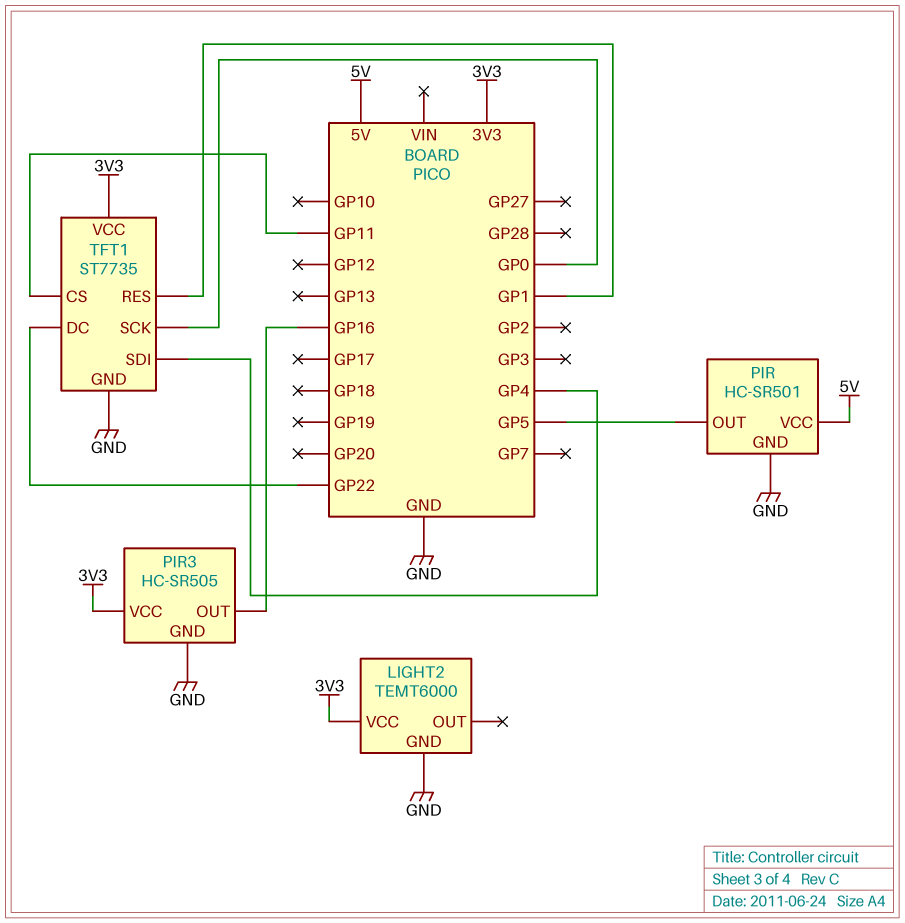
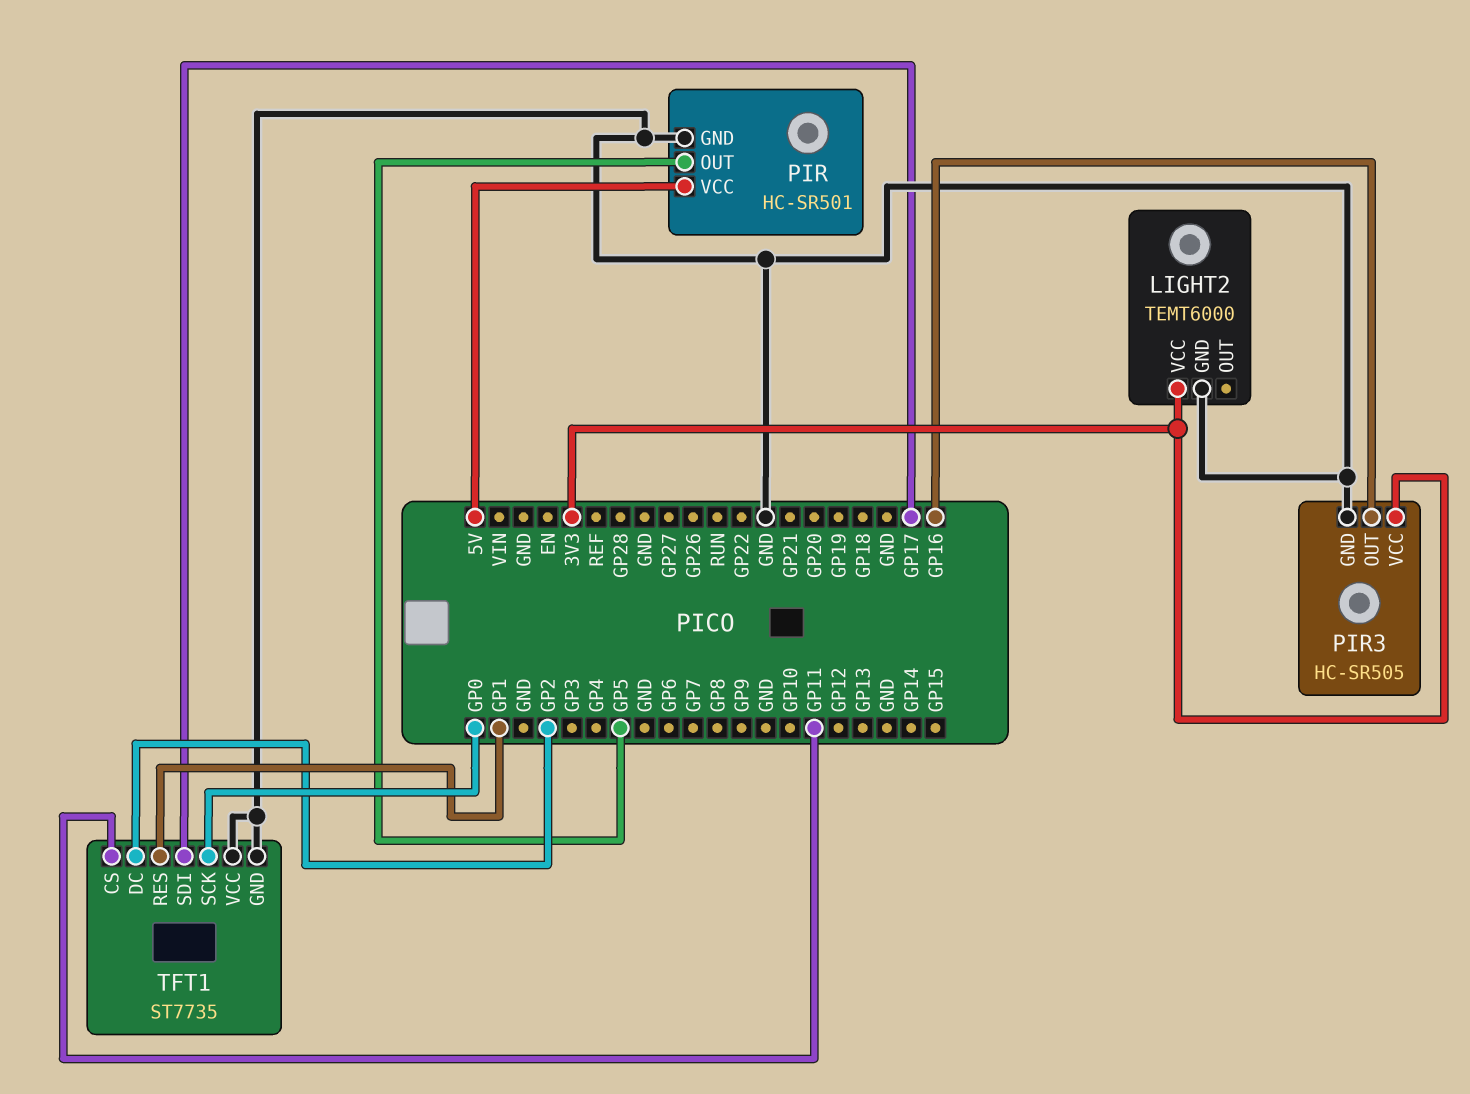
TFT1 pin DC: GP22 -> GP2
TFT1 pin SDI: GP4 -> GP17
TFT1 pin VCC: 3V3 -> GND

